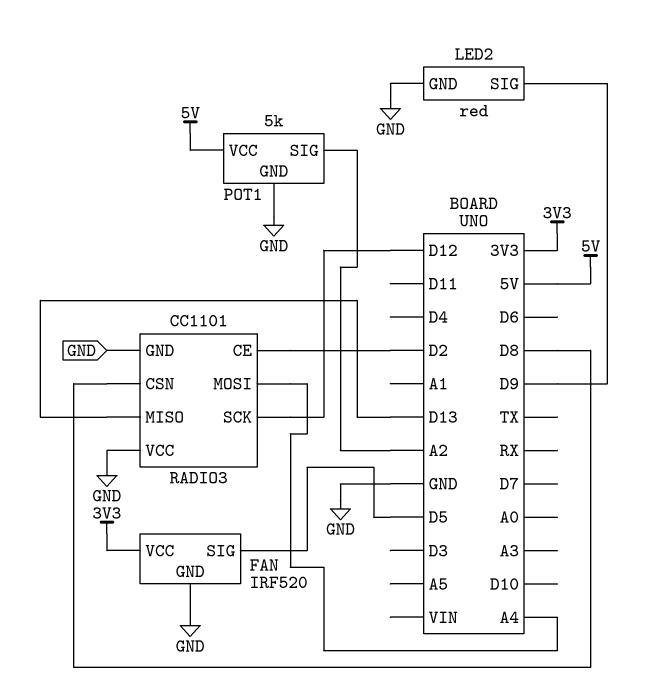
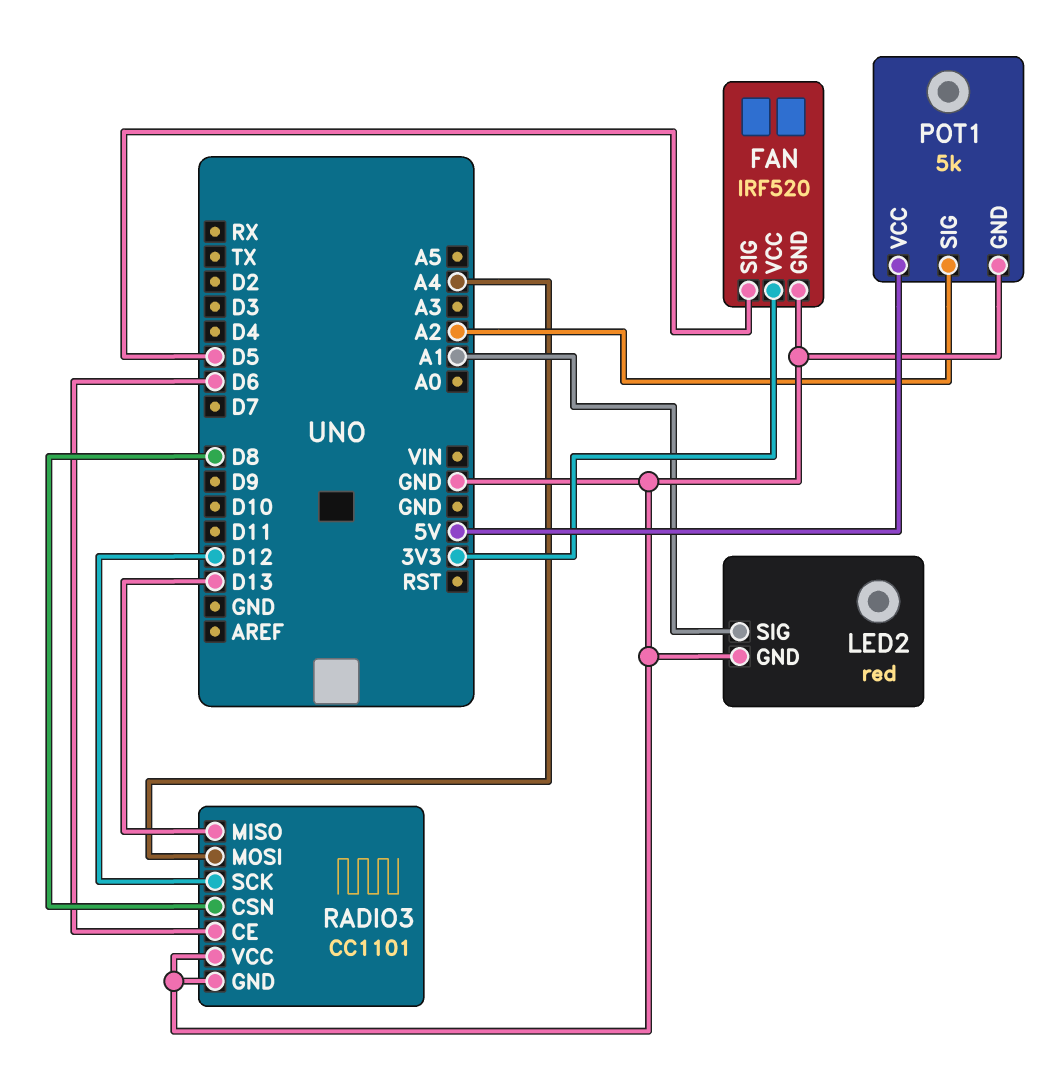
LED2 pin SIG: D9 -> A1
RADIO3 pin CE: D2 -> D6

